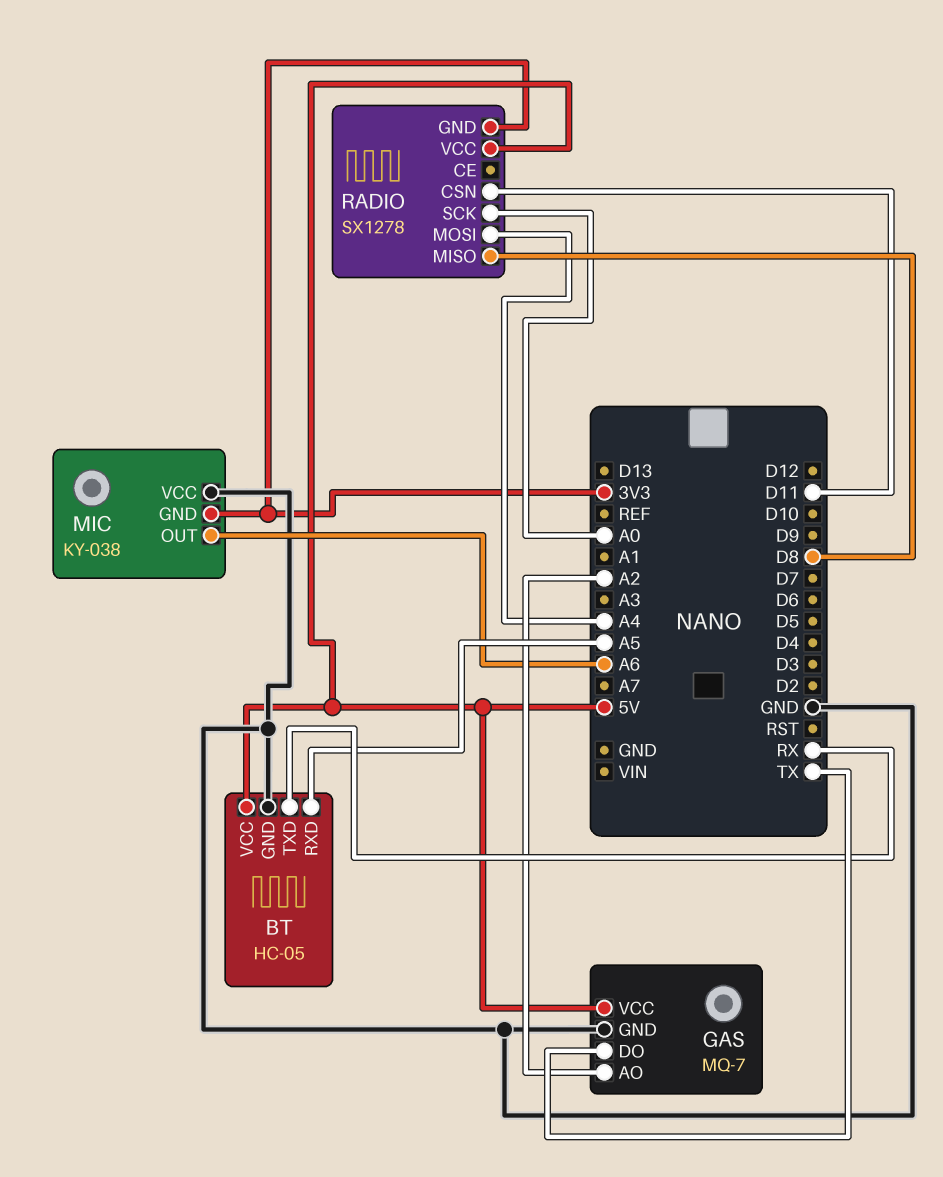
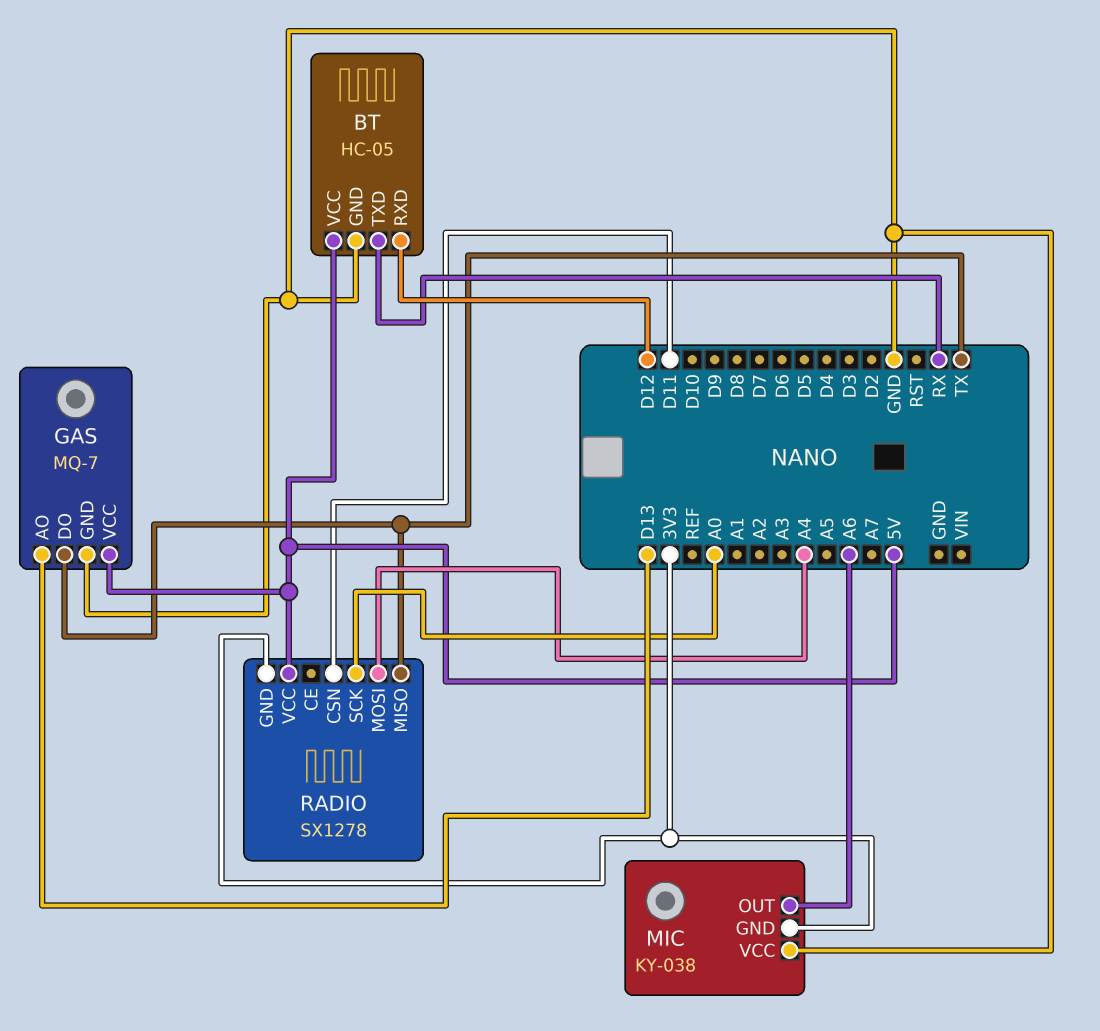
BT pin RXD: A5 -> D12
GAS pin AO: A2 -> D13
RADIO pin MISO: D8 -> TX

